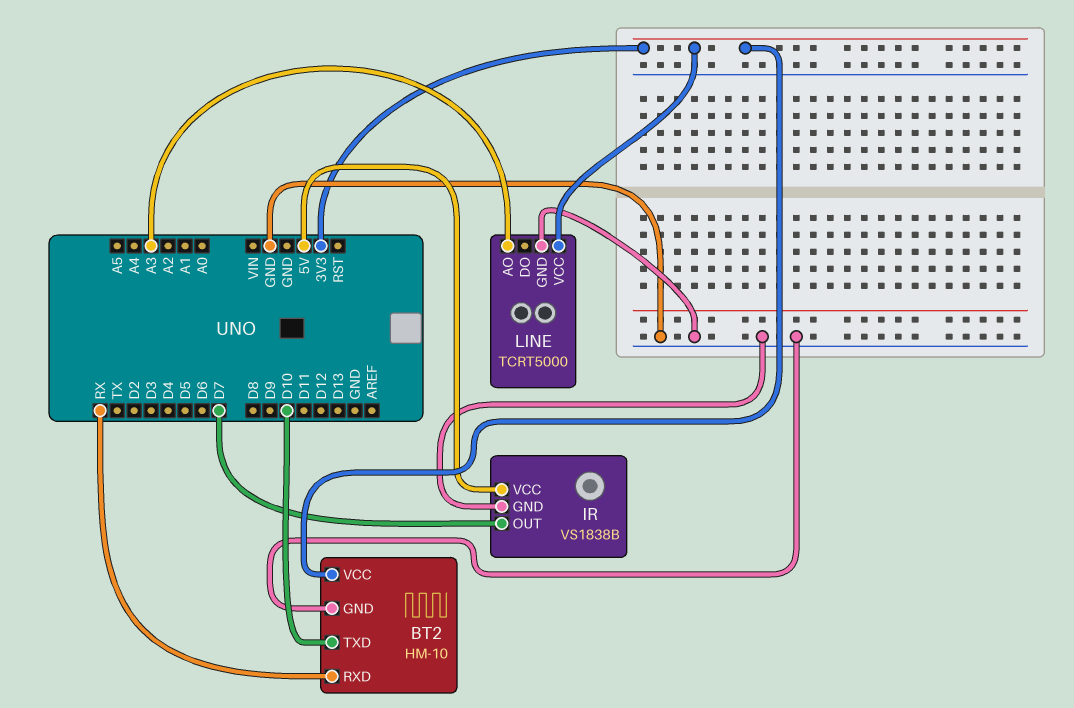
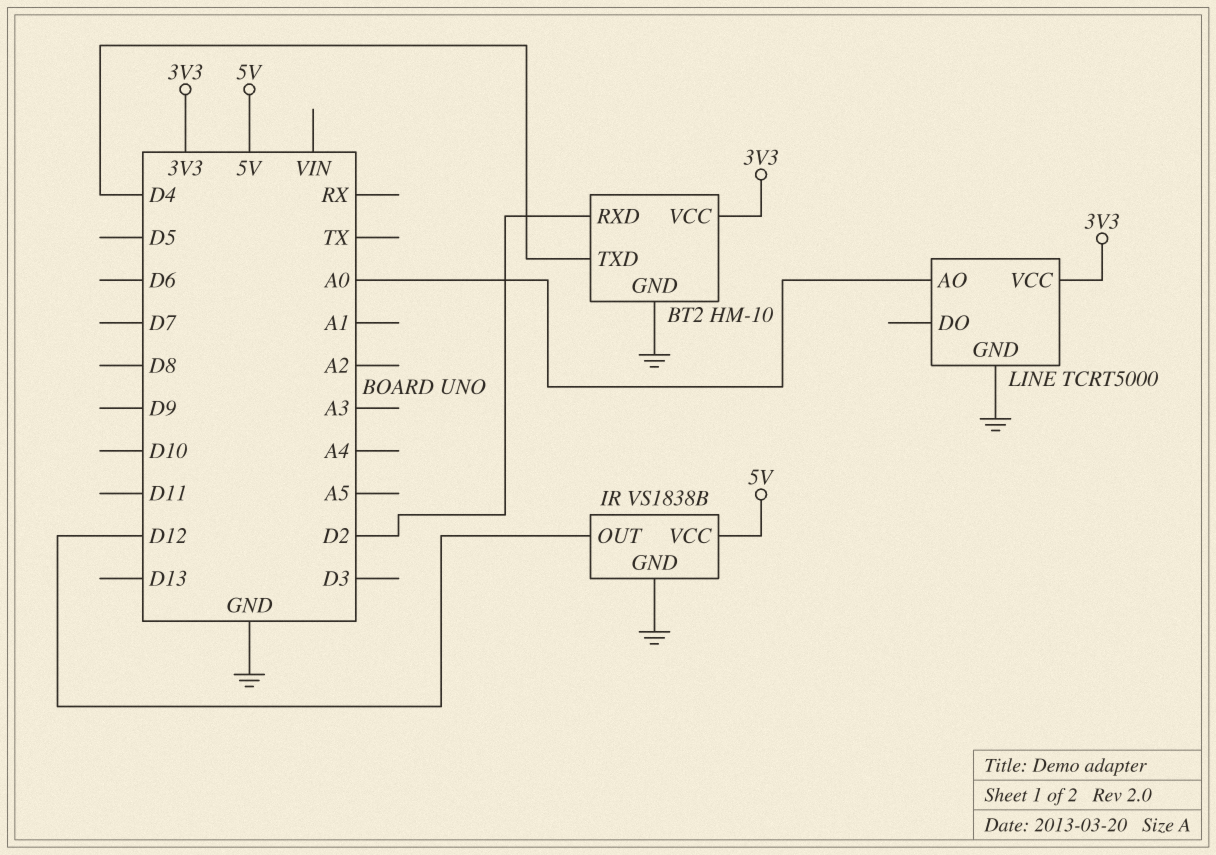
BT2 pin RXD: RX -> D2
BT2 pin TXD: D10 -> D4
IR pin OUT: D7 -> D12
LINE pin AO: A3 -> A0

